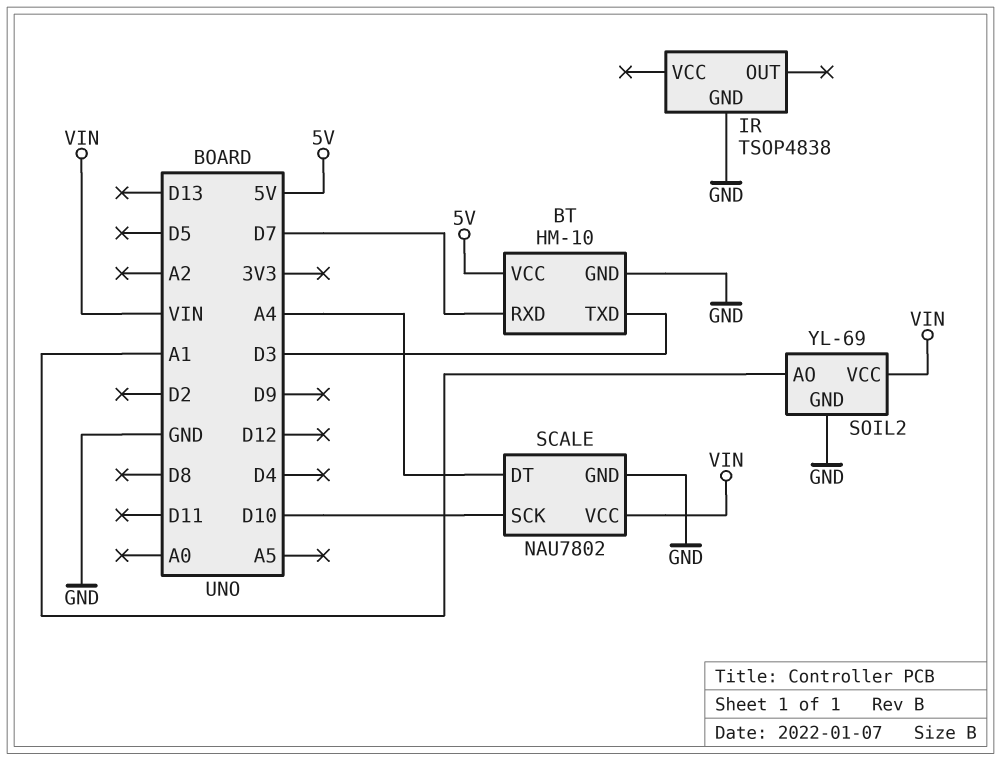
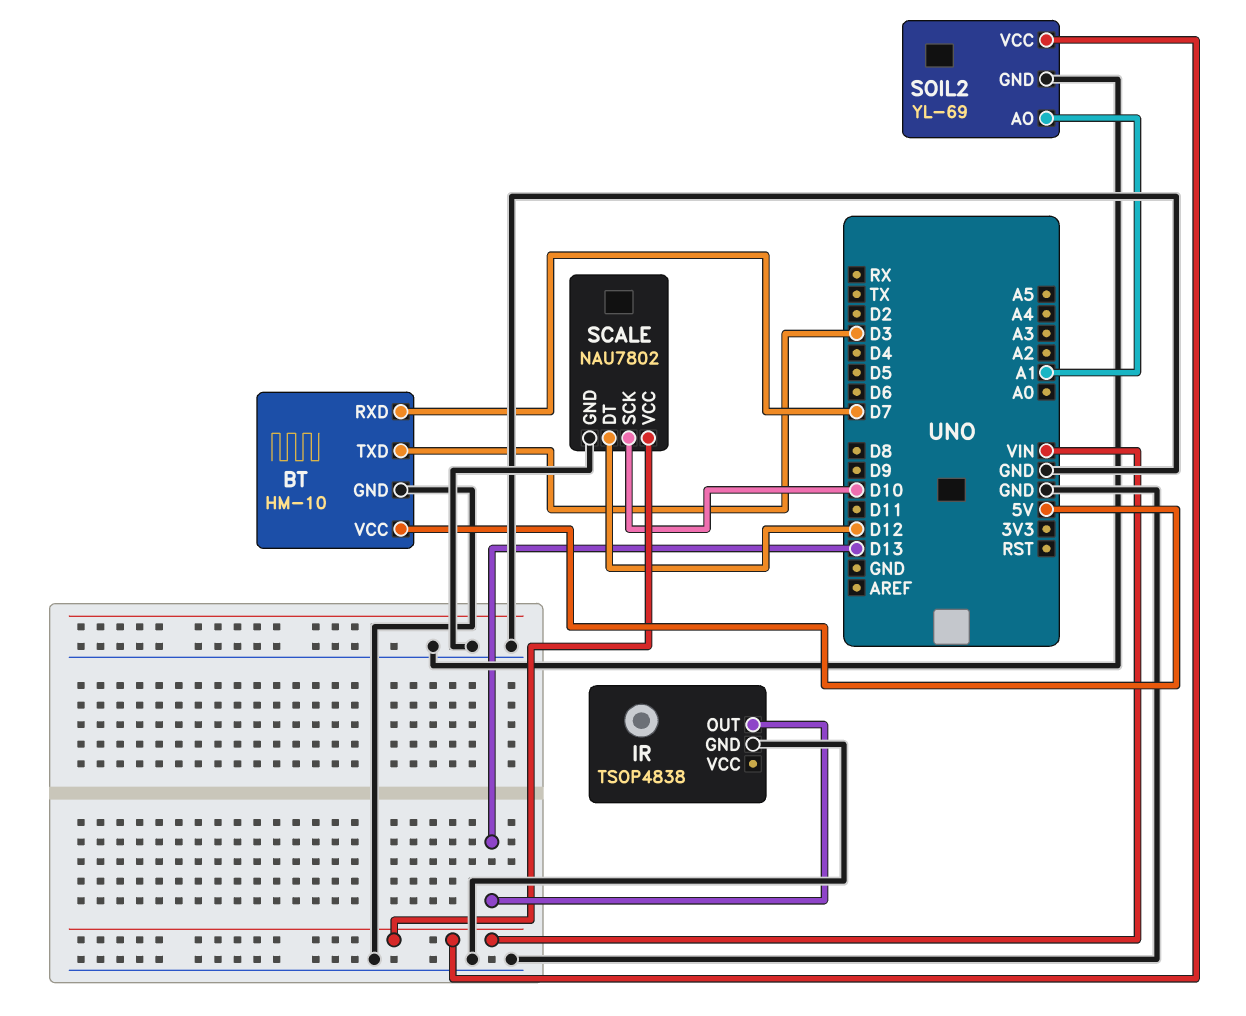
IR pin OUT: none -> D13
SCALE pin DT: A4 -> D12

